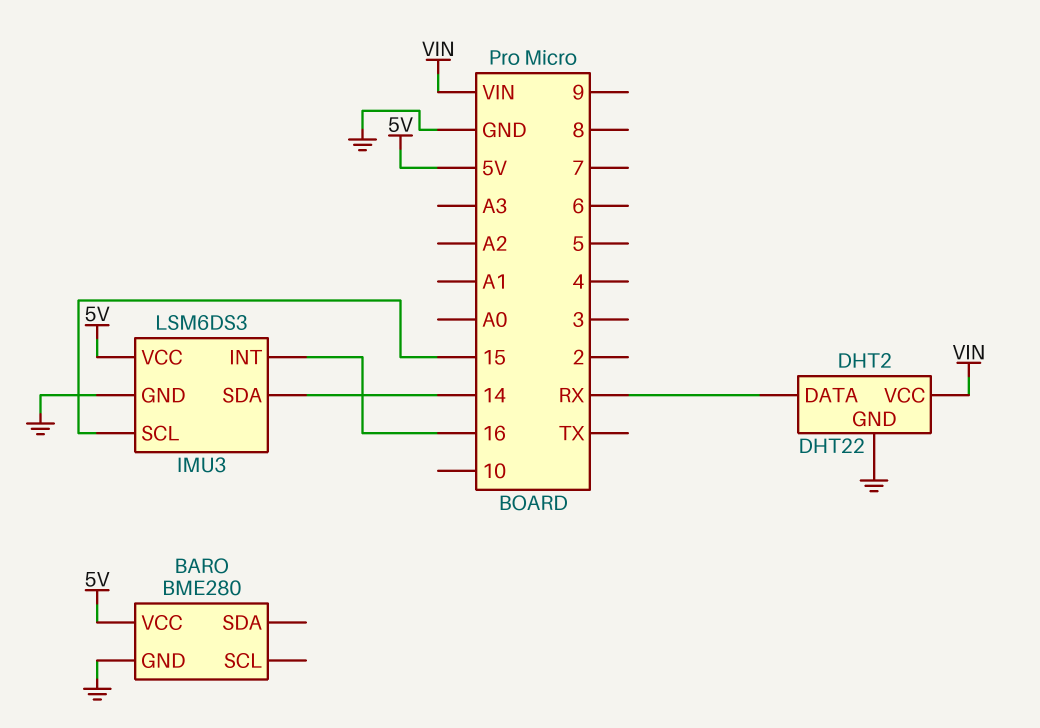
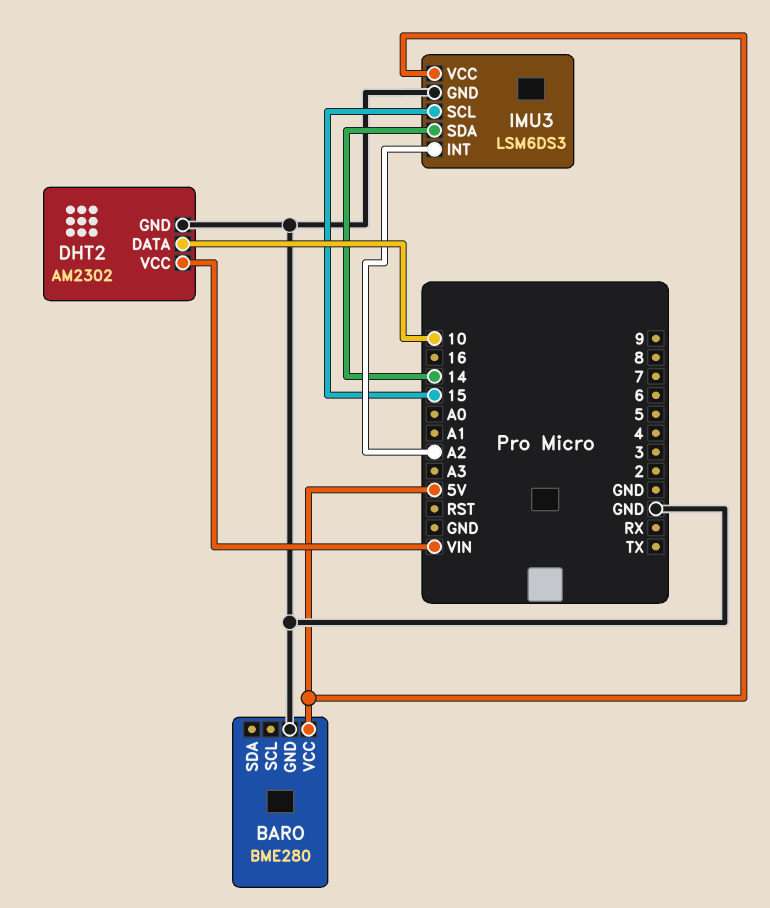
DHT2: DHT22 -> AM2302
DHT2 pin DATA: RX -> 10
IMU3 pin INT: 16 -> A2

